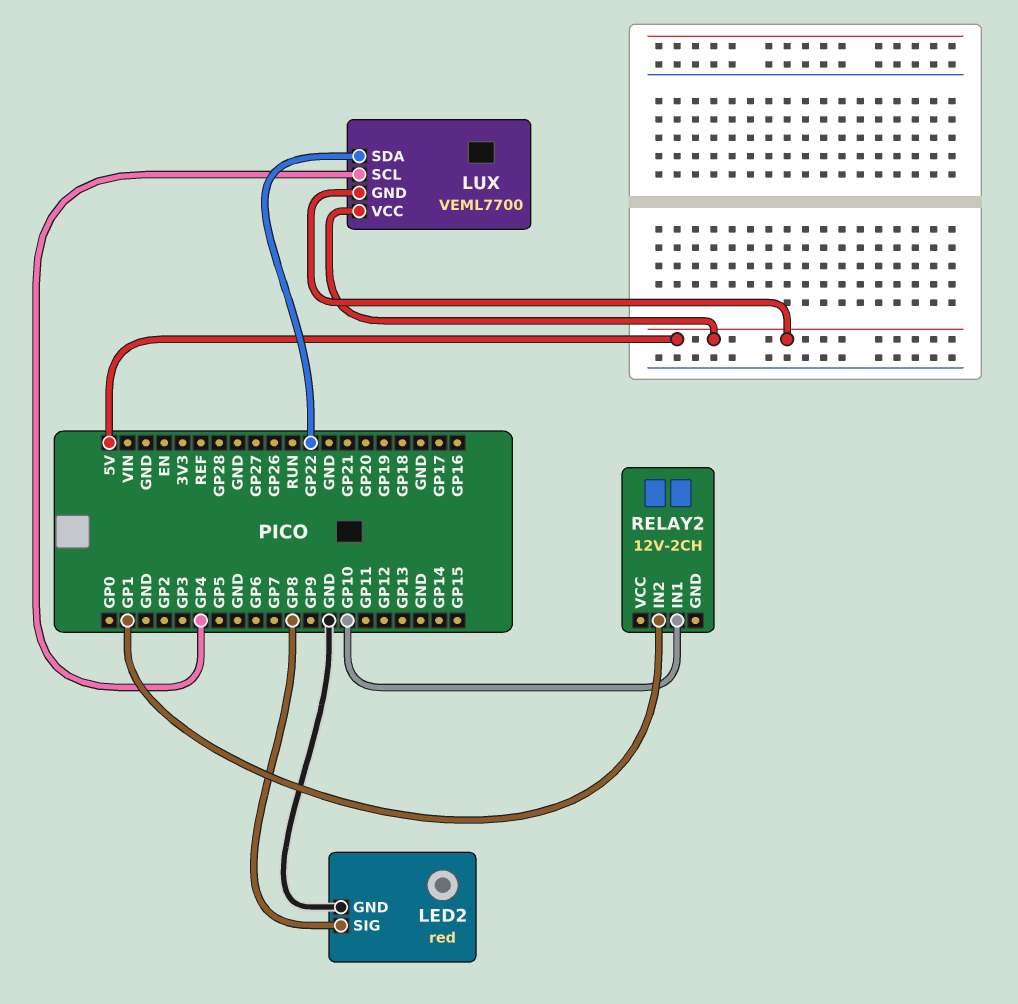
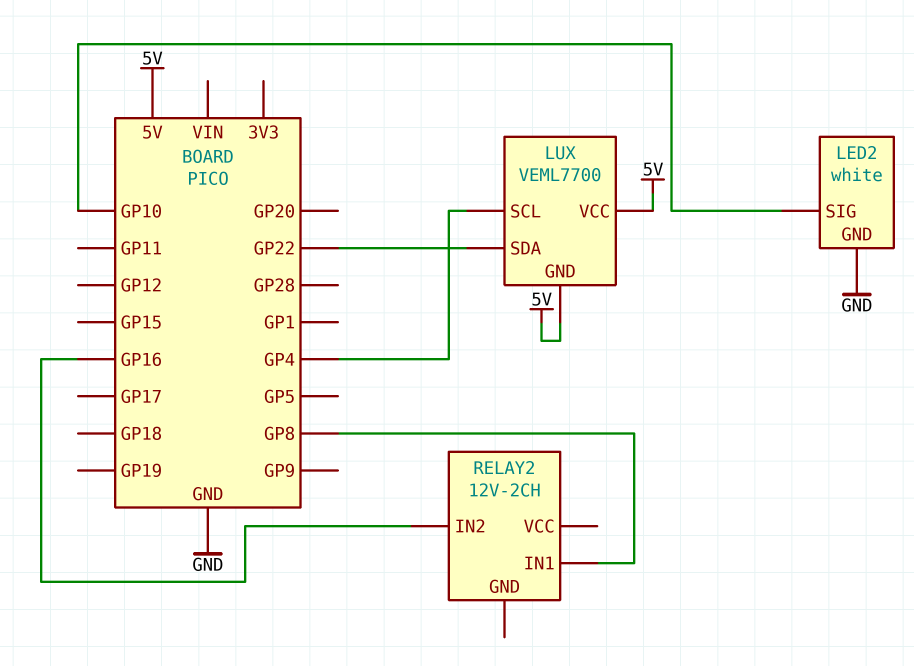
LED2: red -> white
LED2 pin SIG: GP8 -> GP10
RELAY2 pin IN1: GP10 -> GP8
RELAY2 pin IN2: GP1 -> GP16

